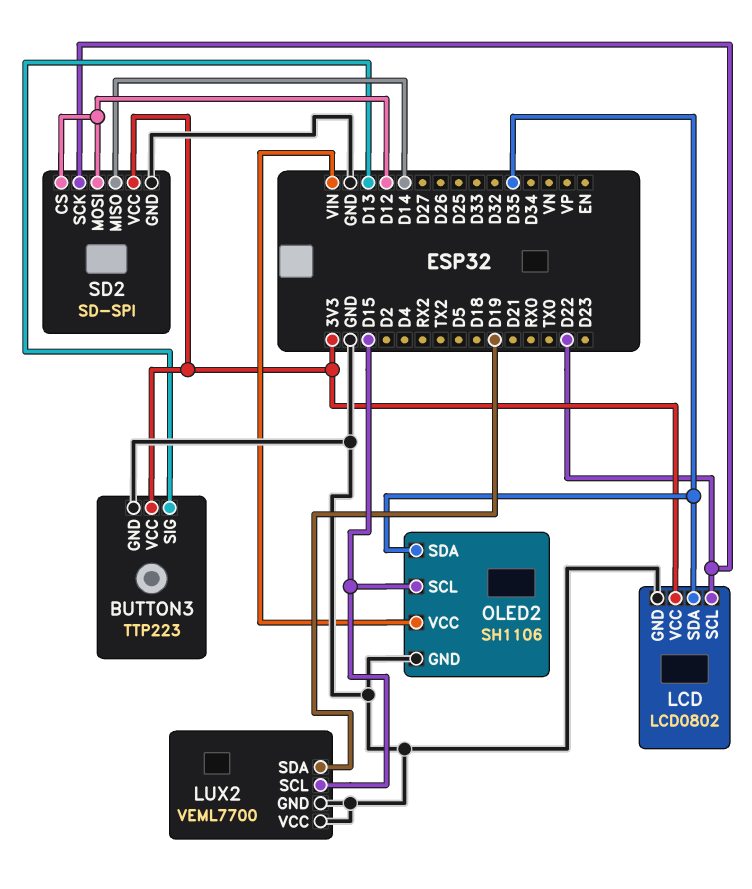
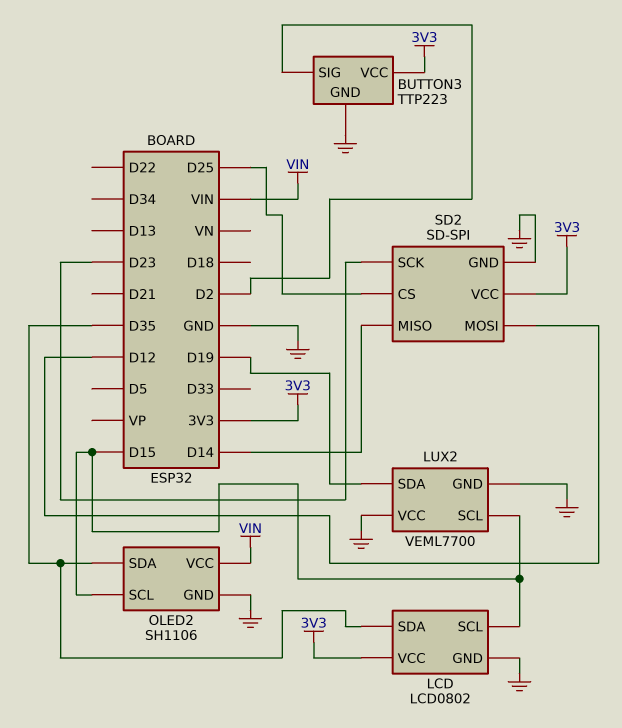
BUTTON3 pin SIG: D13 -> D2
LCD pin SCL: D22 -> D15
SD2 pin CS: D12 -> D25
SD2 pin SCK: D22 -> D23

